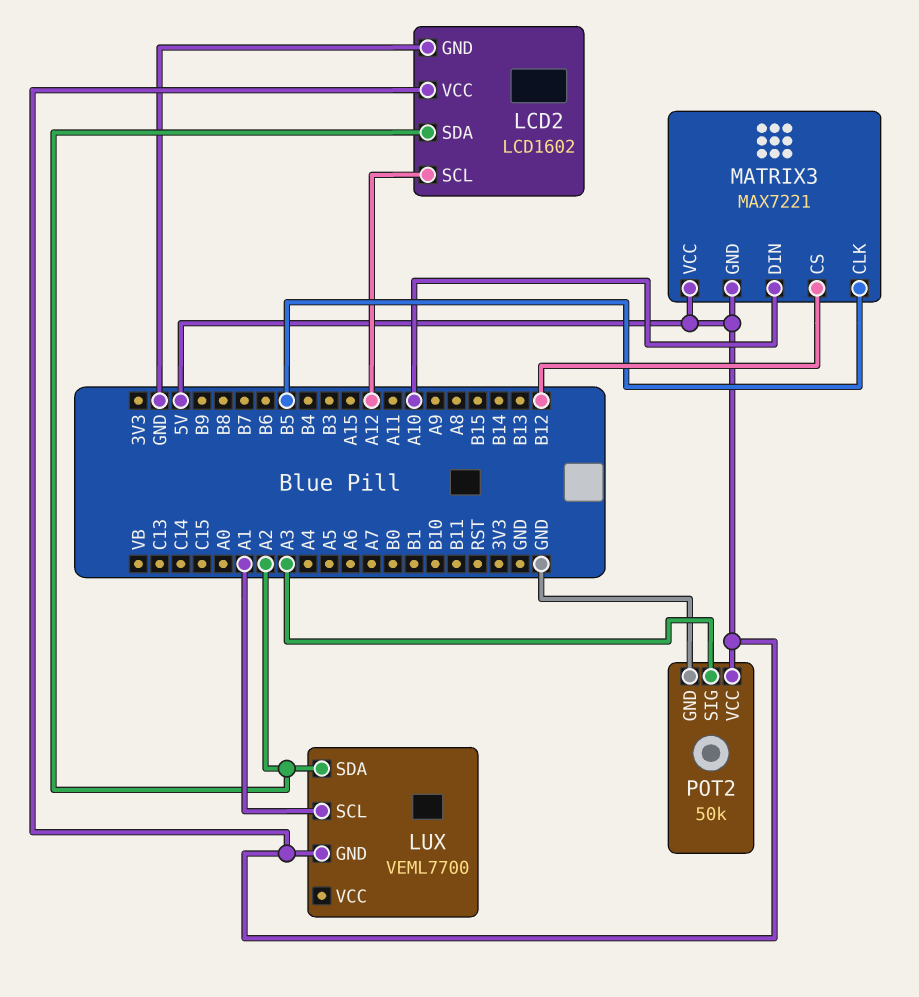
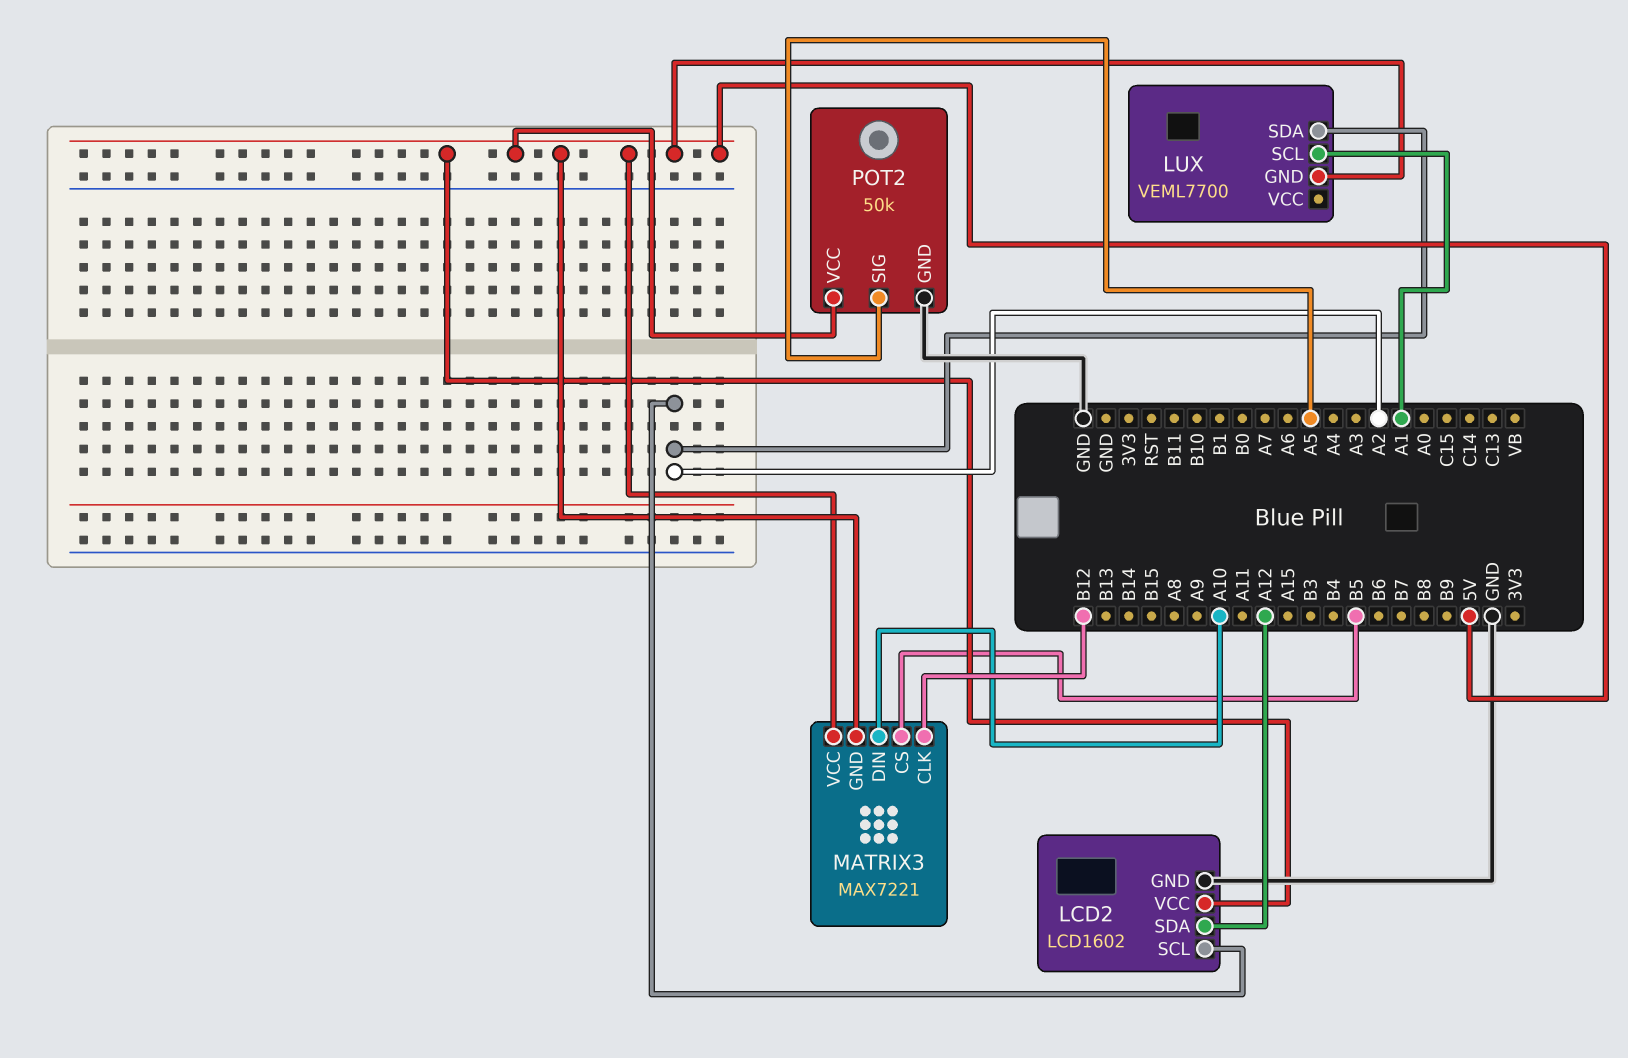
LCD2 pin SCL: A12 -> A2
LCD2 pin SDA: A2 -> A12
MATRIX3 pin CLK: B5 -> B12
MATRIX3 pin CS: B12 -> B5
POT2 pin SIG: A3 -> A5

